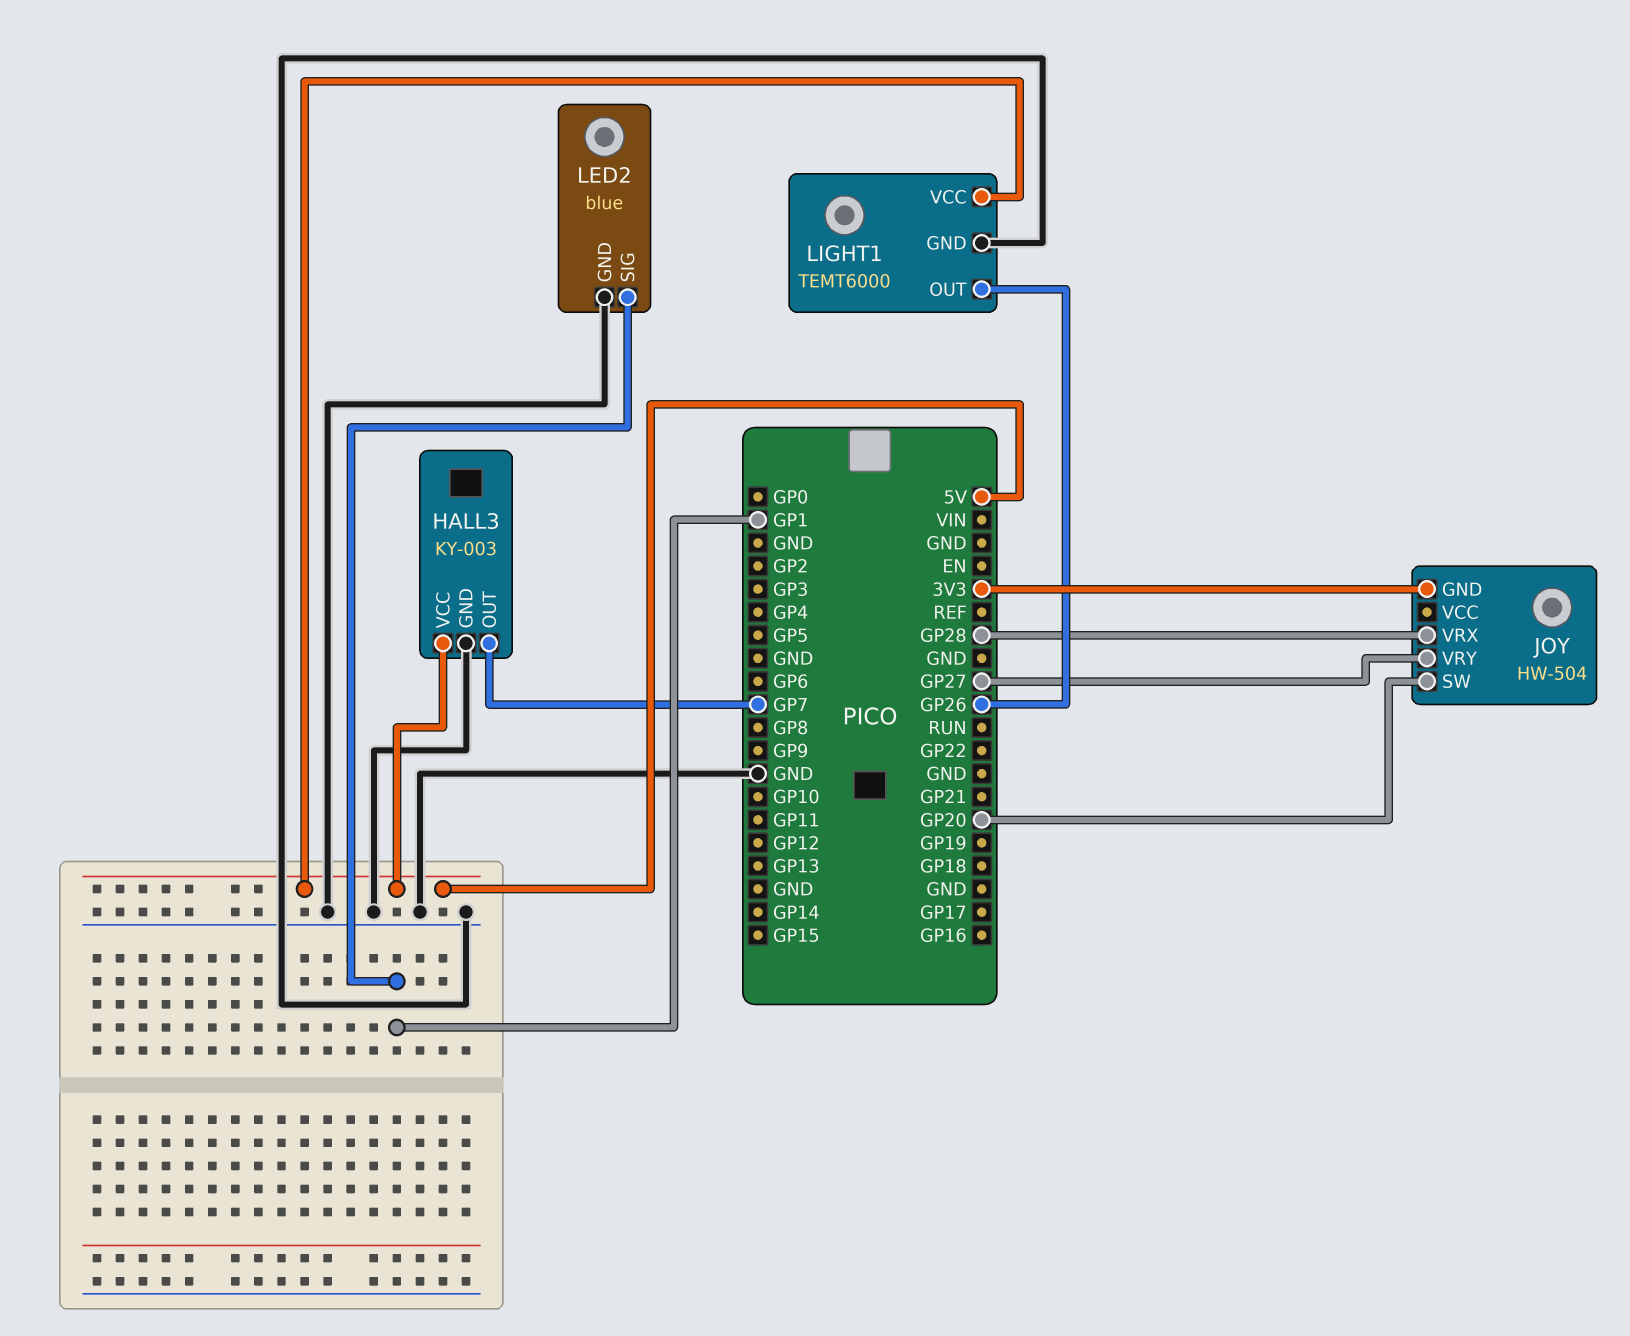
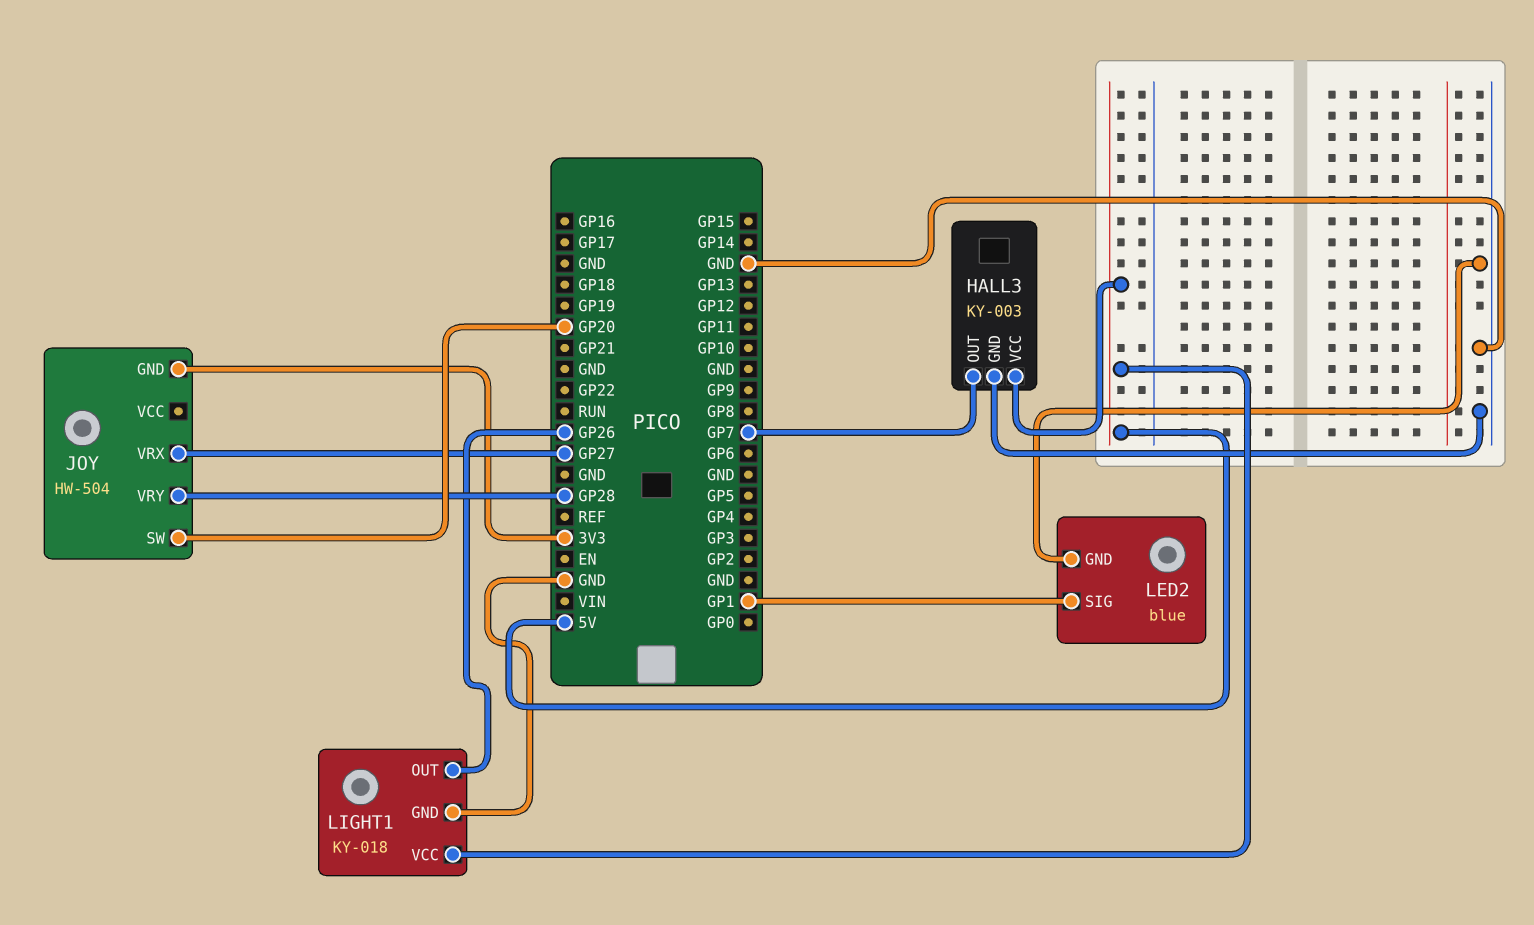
JOY pin VRX: GP28 -> GP27
JOY pin VRY: GP27 -> GP28
LIGHT1: TEMT6000 -> KY-018

